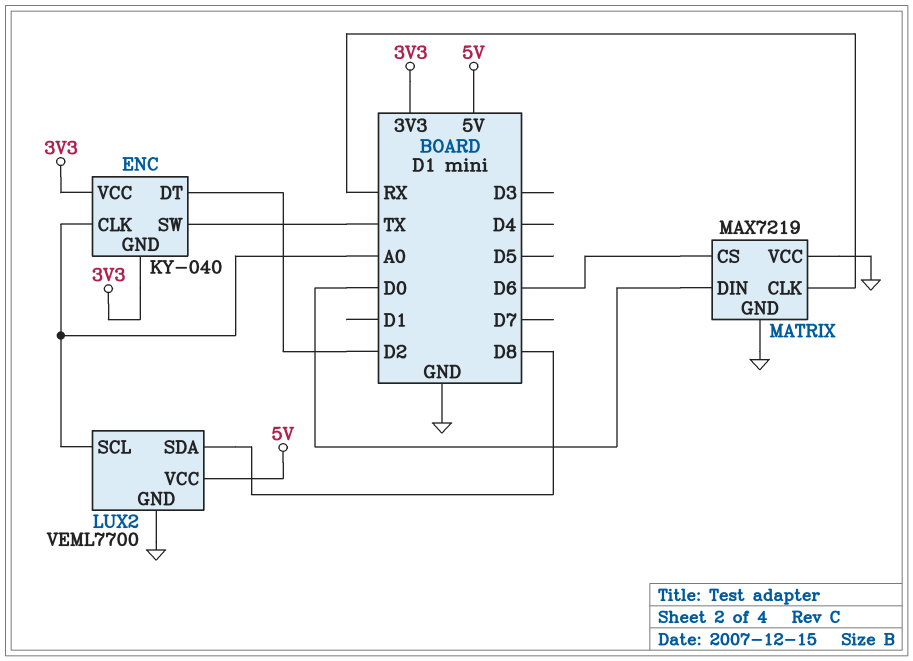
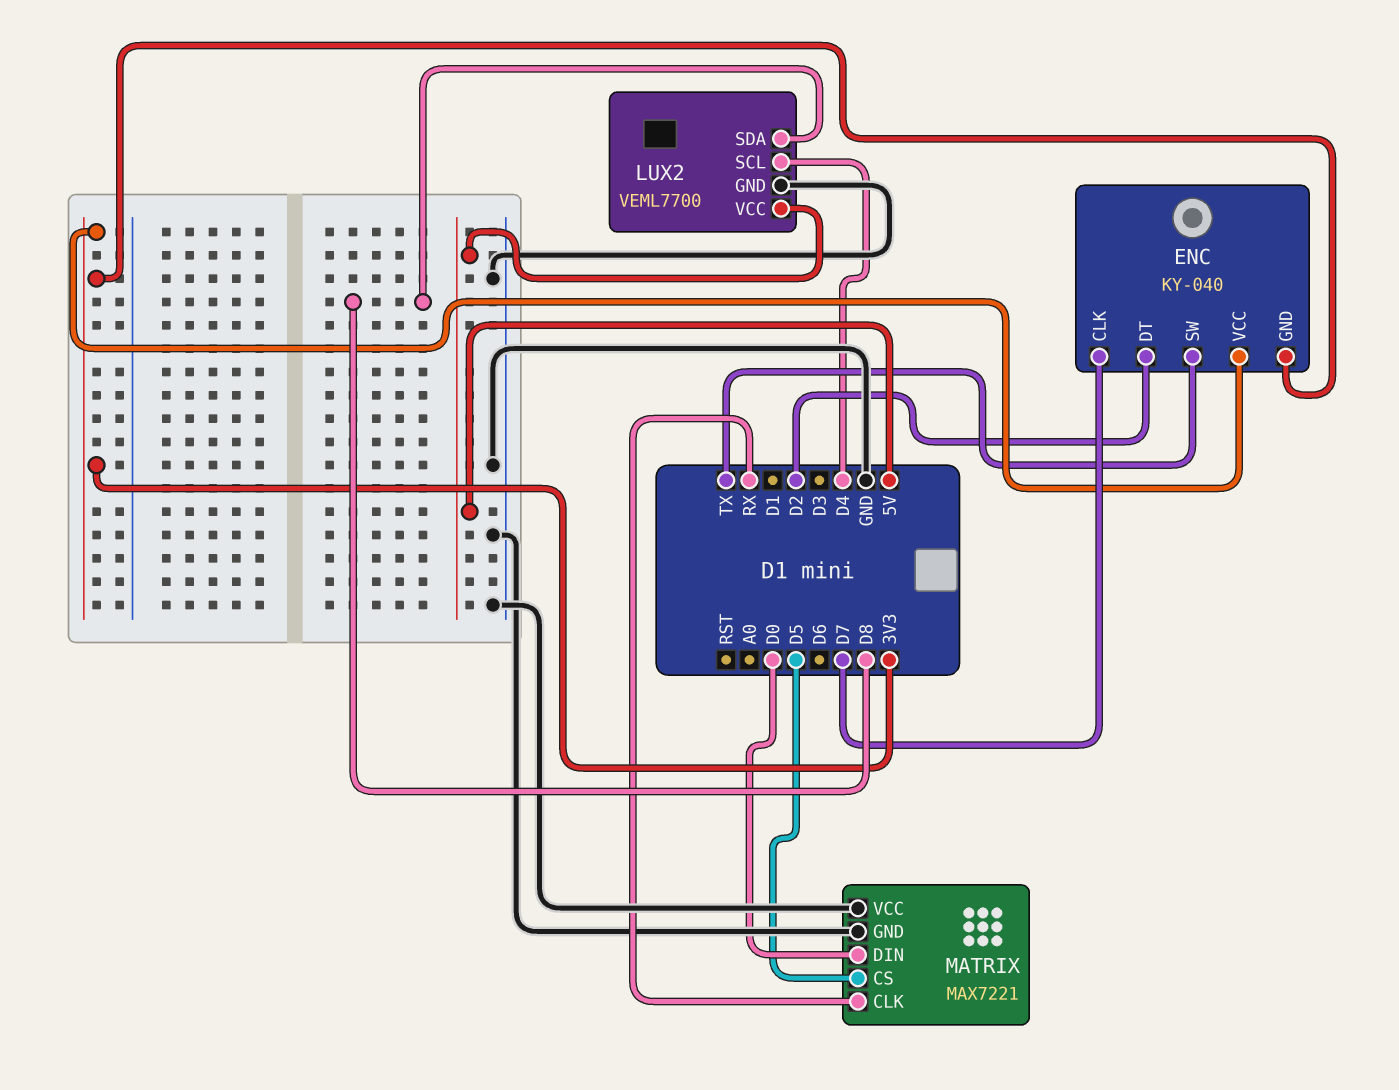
ENC pin CLK: A0 -> D7
LUX2 pin SCL: A0 -> D4
MATRIX: MAX7219 -> MAX7221
MATRIX pin CS: D6 -> D5

